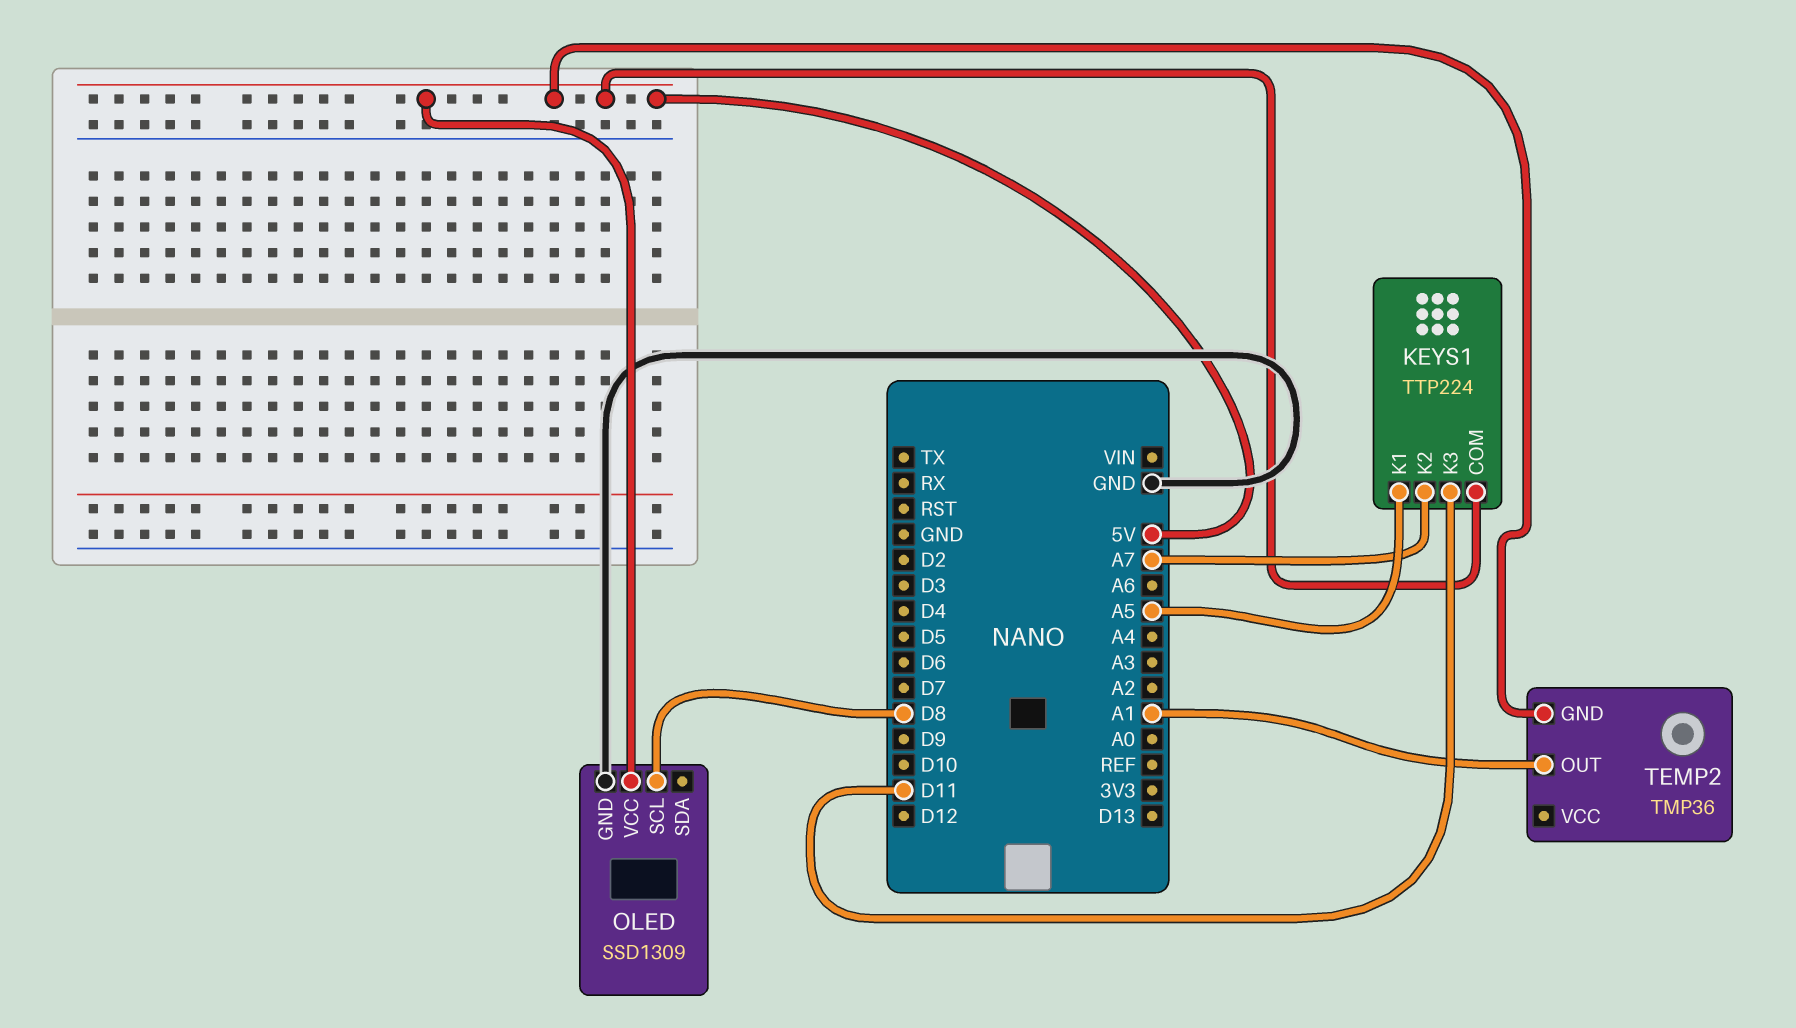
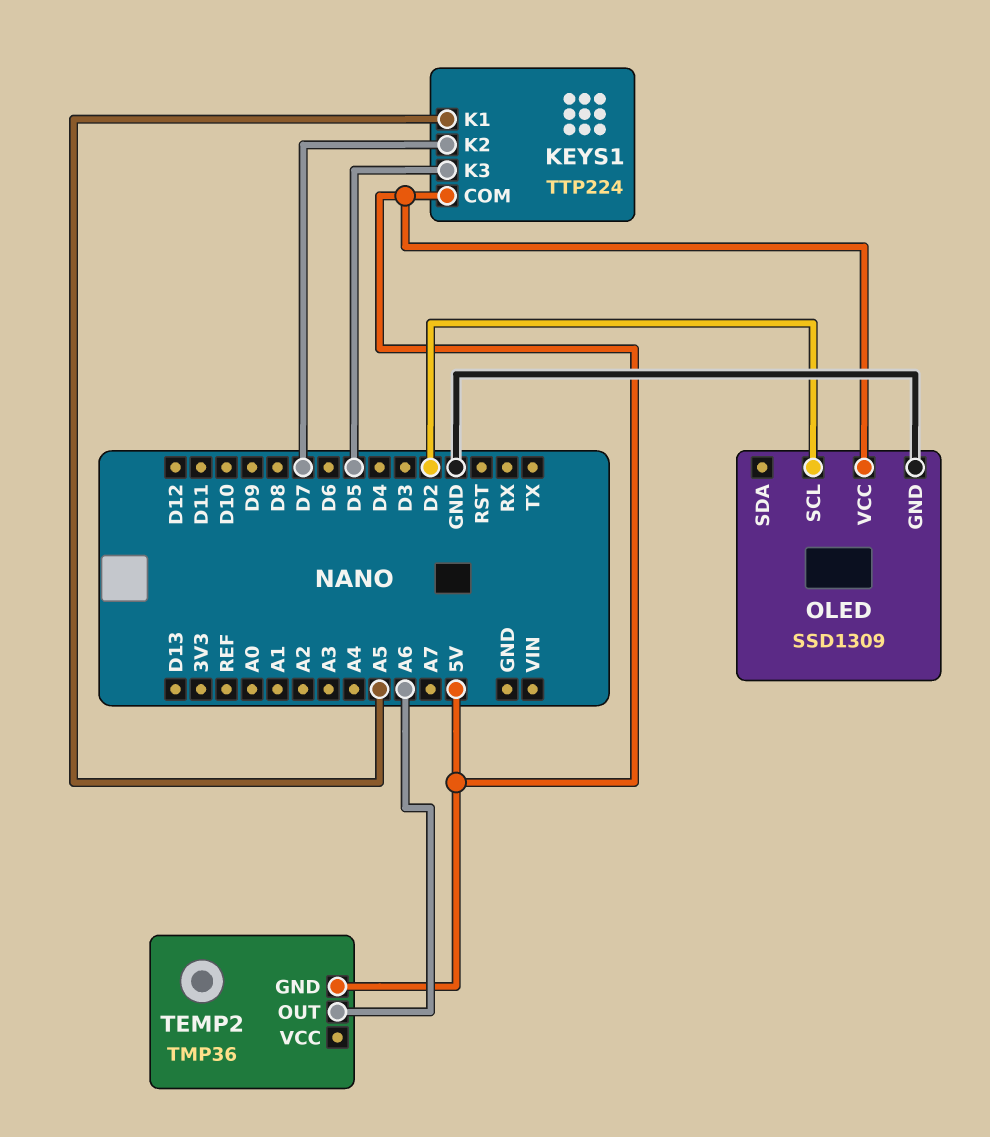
KEYS1 pin K2: A7 -> D7
KEYS1 pin K3: D11 -> D5
OLED pin SCL: D8 -> D2
TEMP2 pin OUT: A1 -> A6

